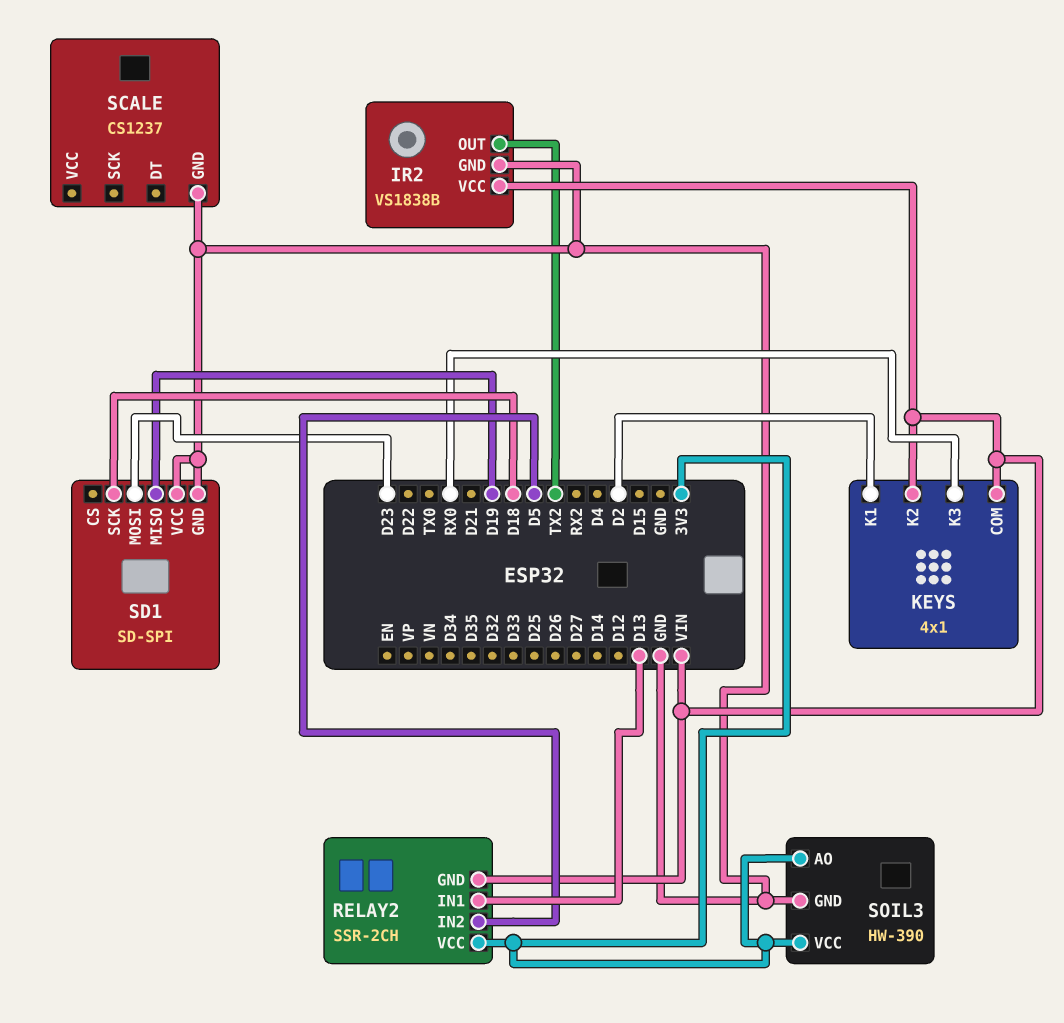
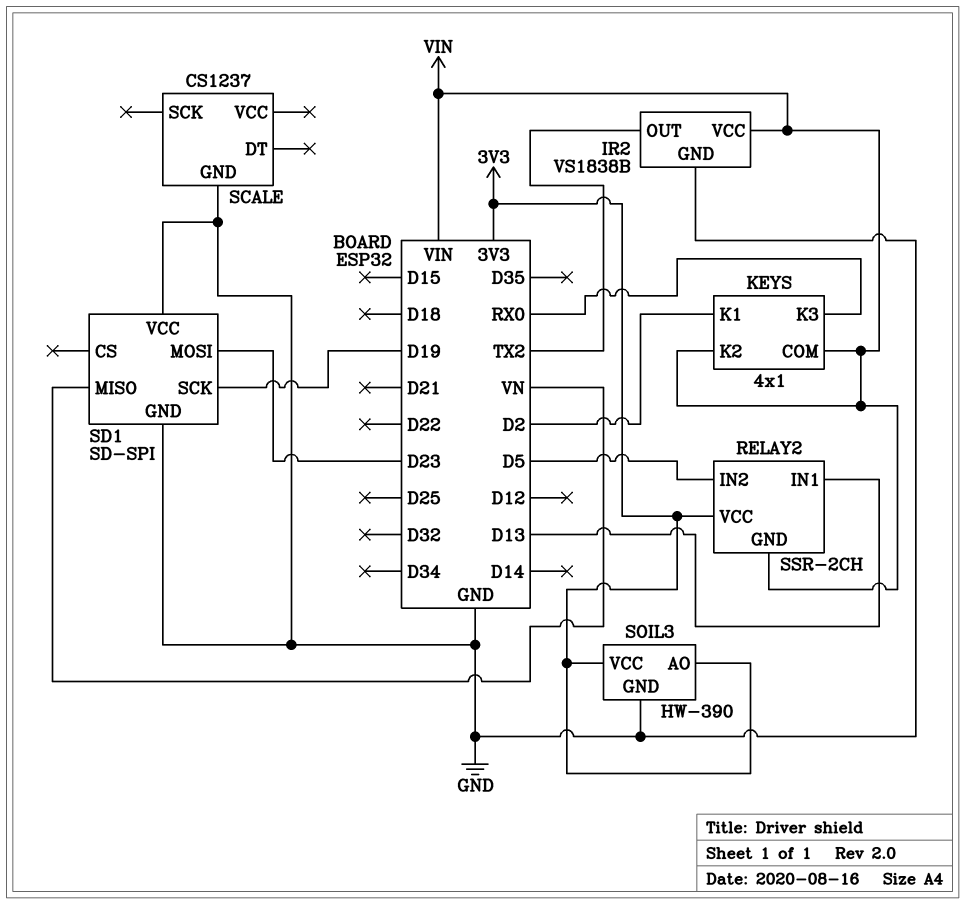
SD1 pin MISO: D19 -> VN
SD1 pin SCK: D18 -> D19

